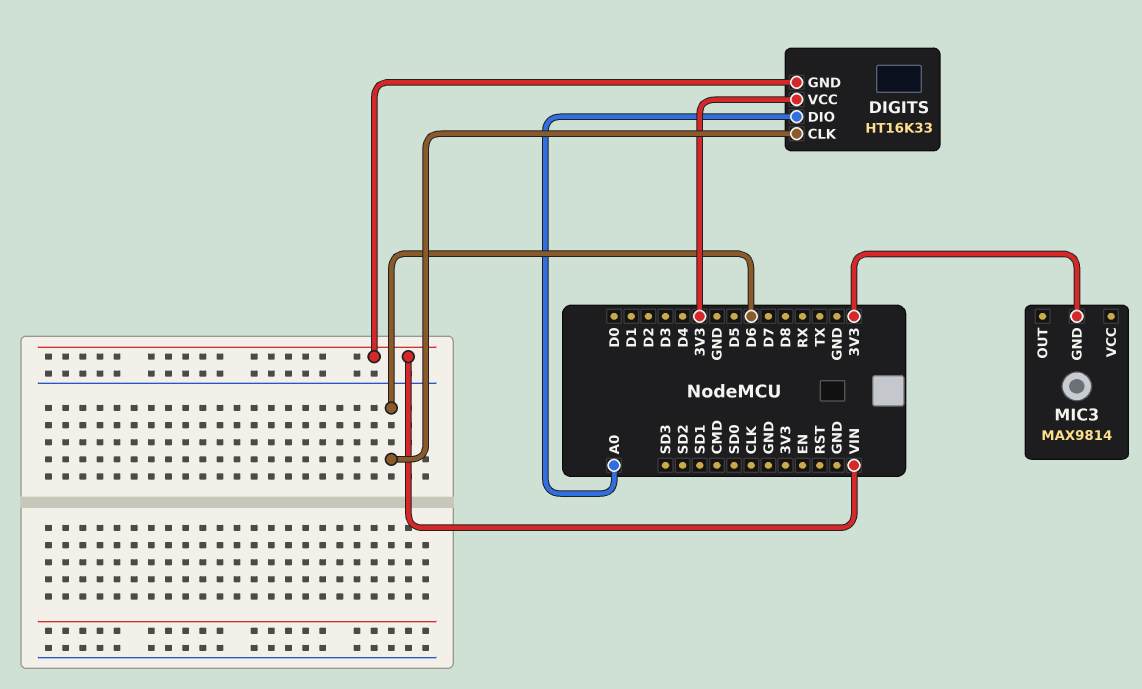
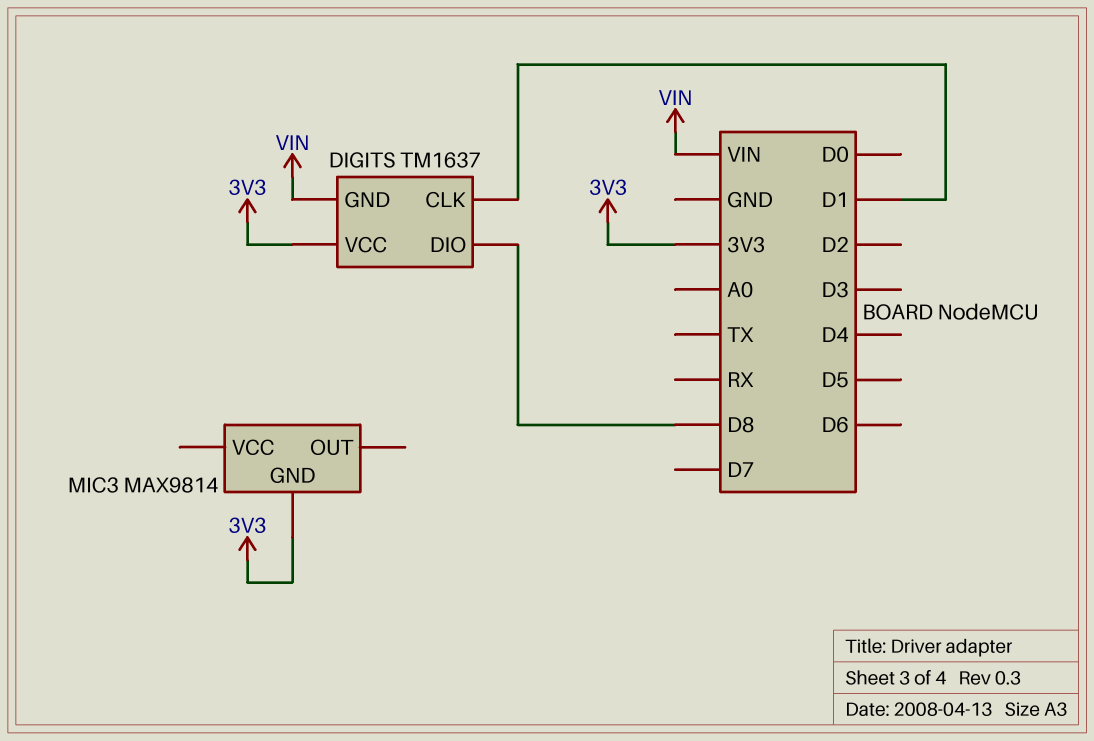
DIGITS: HT16K33 -> TM1637
DIGITS pin CLK: D6 -> D1
DIGITS pin DIO: A0 -> D8

